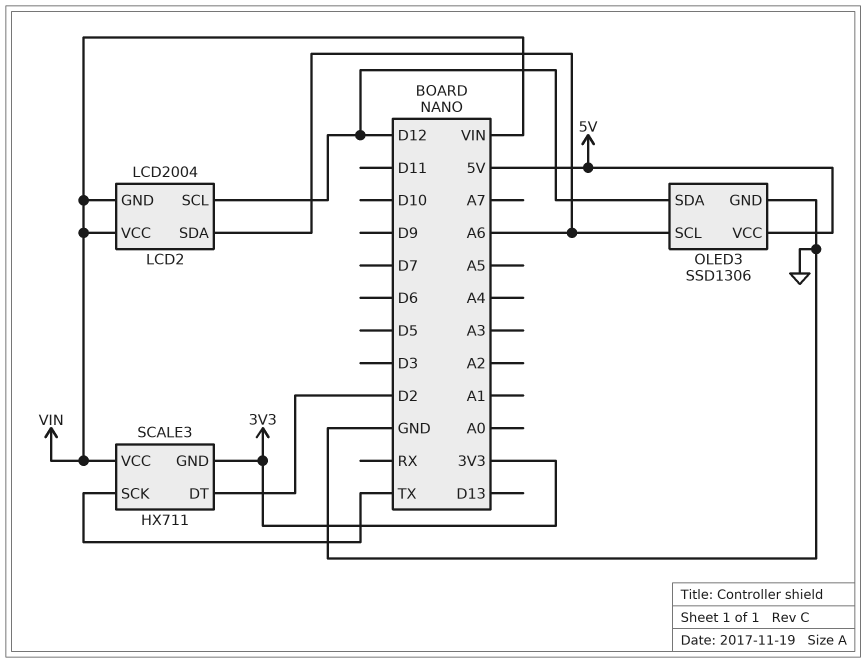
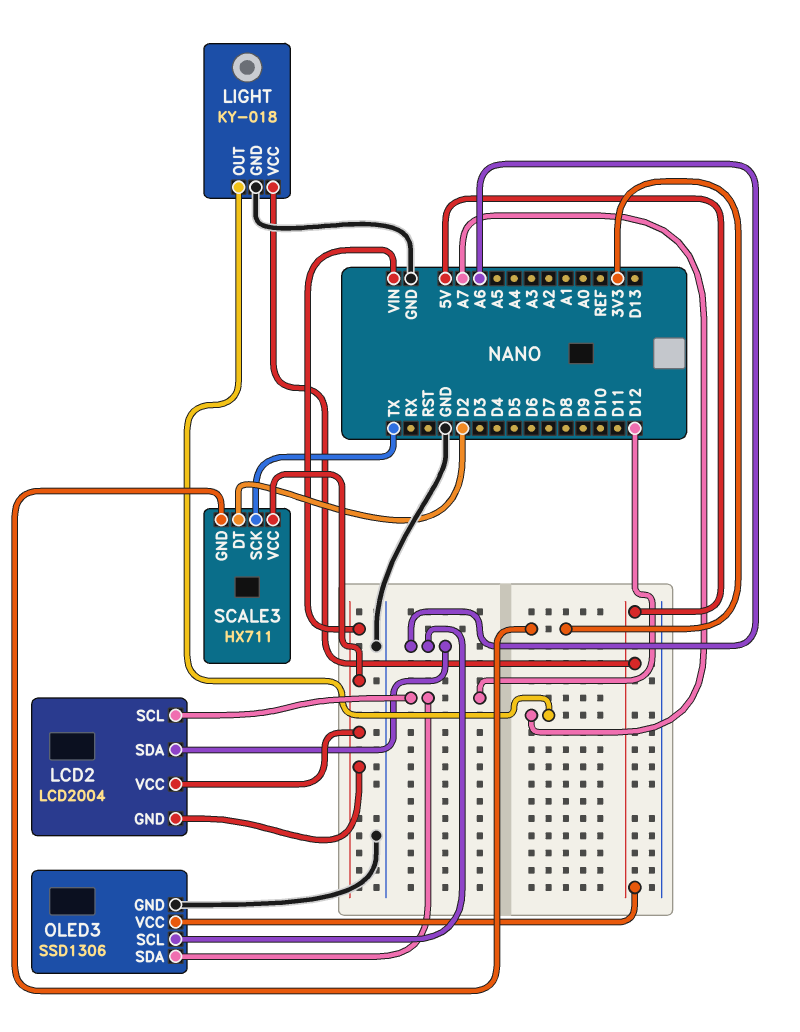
LIGHT: none -> KY-018
LIGHT pin GND: none -> GND
LIGHT pin OUT: none -> A7
LIGHT pin VCC: none -> 5V

